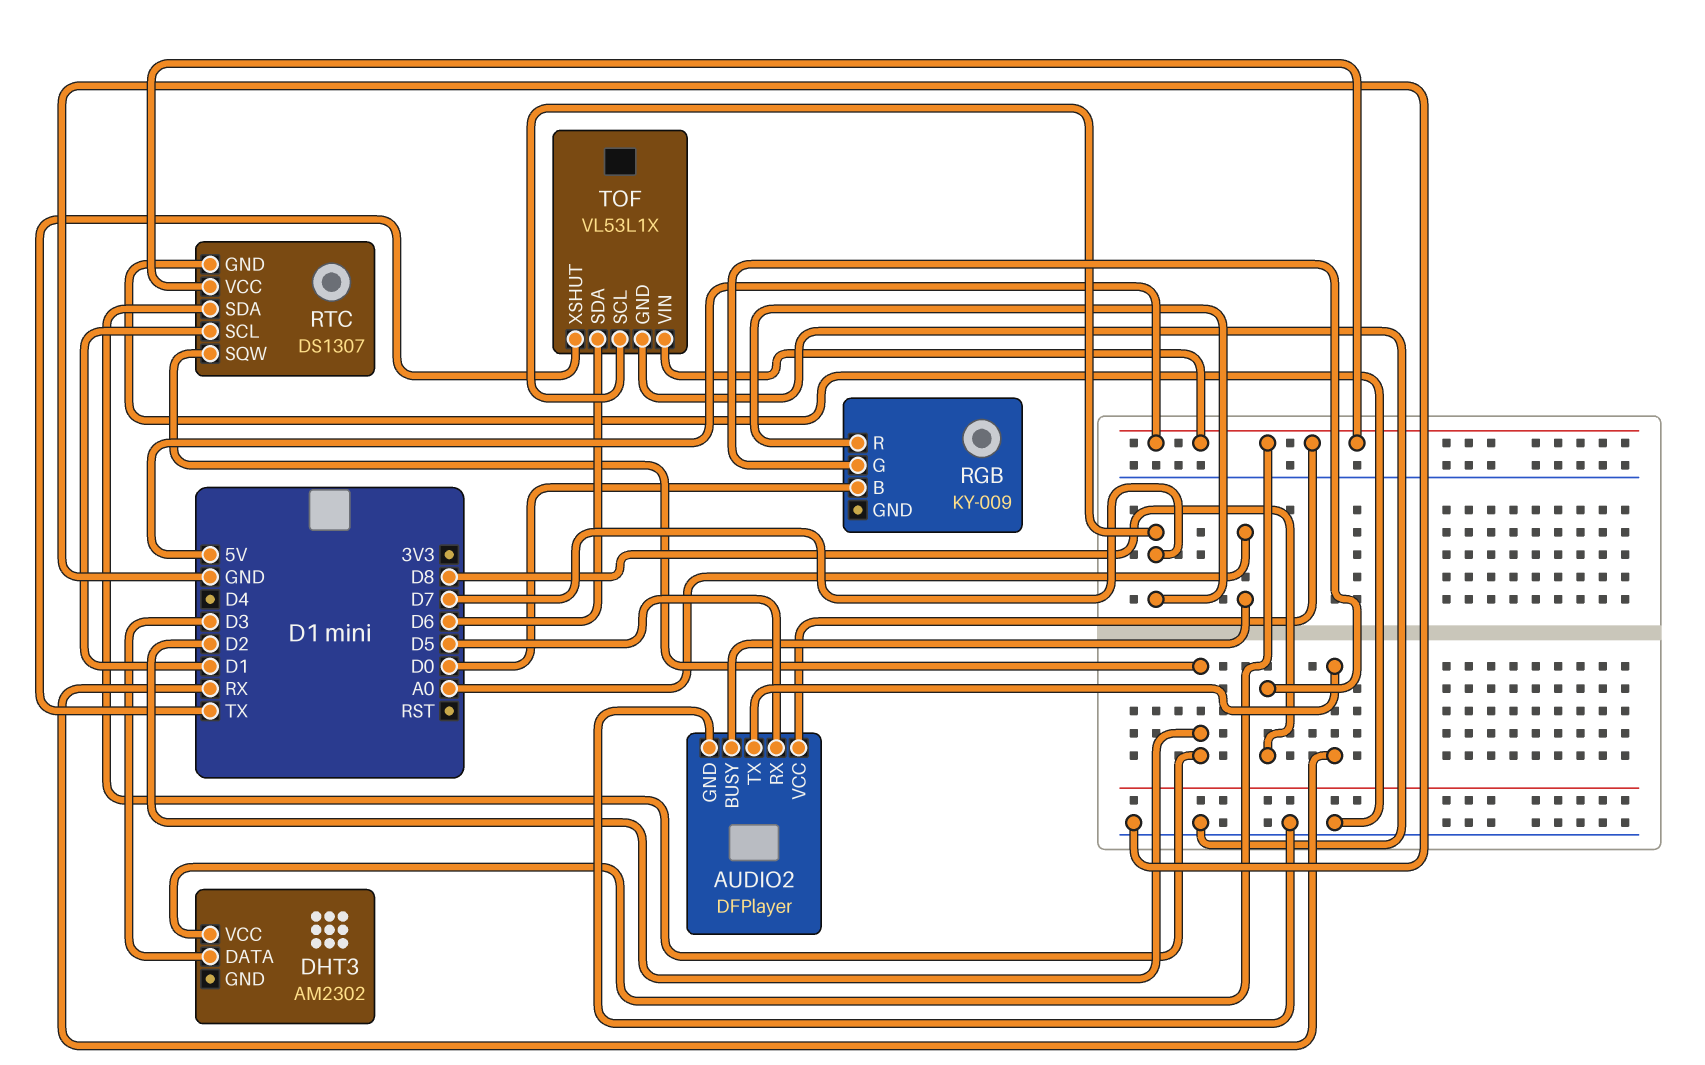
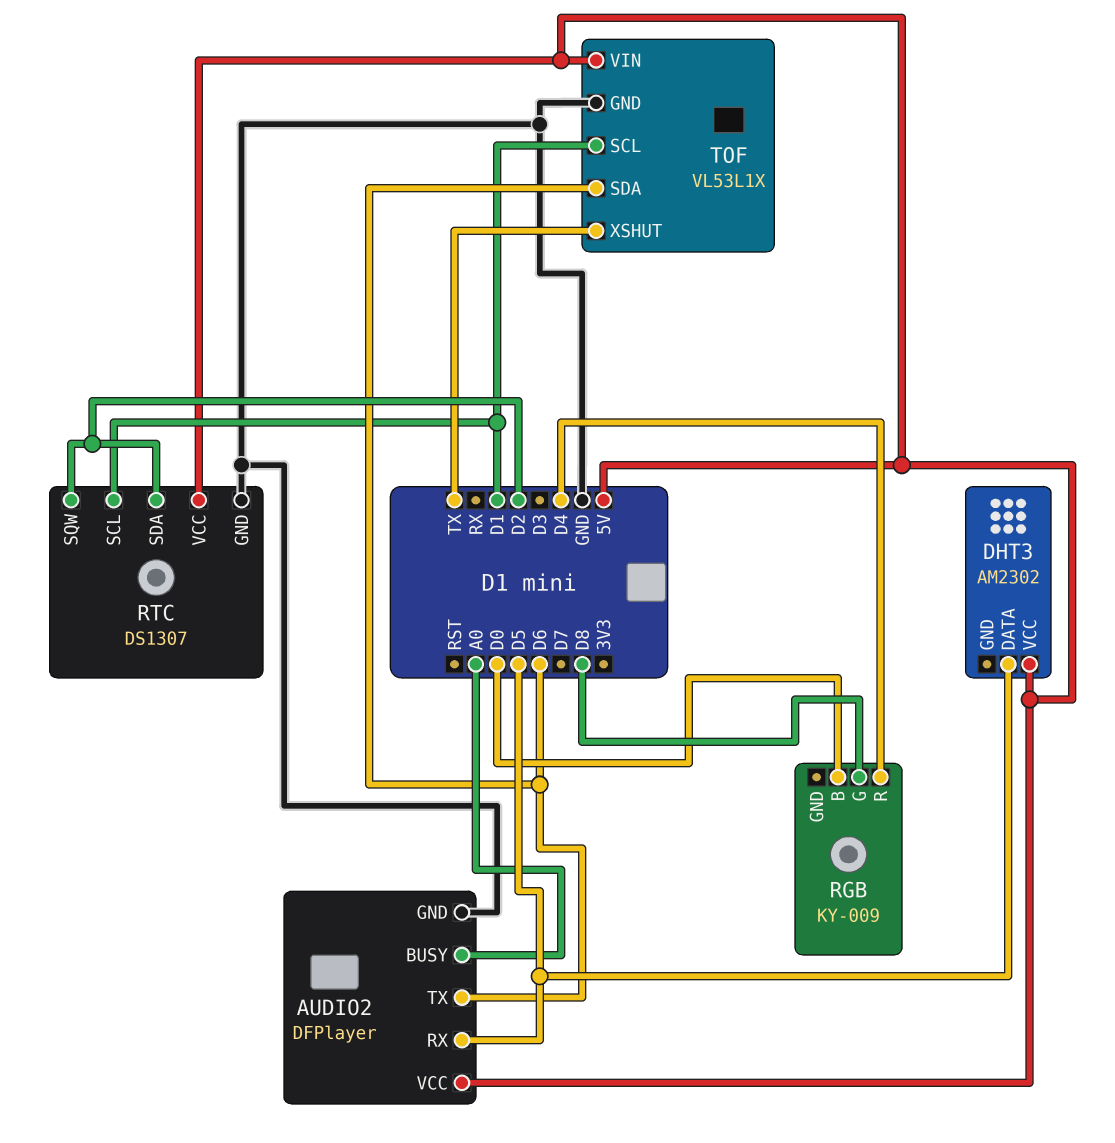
AUDIO2 pin TX: RX -> D6
DHT3 pin DATA: D3 -> D5
RGB pin R: D7 -> D4
TOF pin SCL: D7 -> D1

